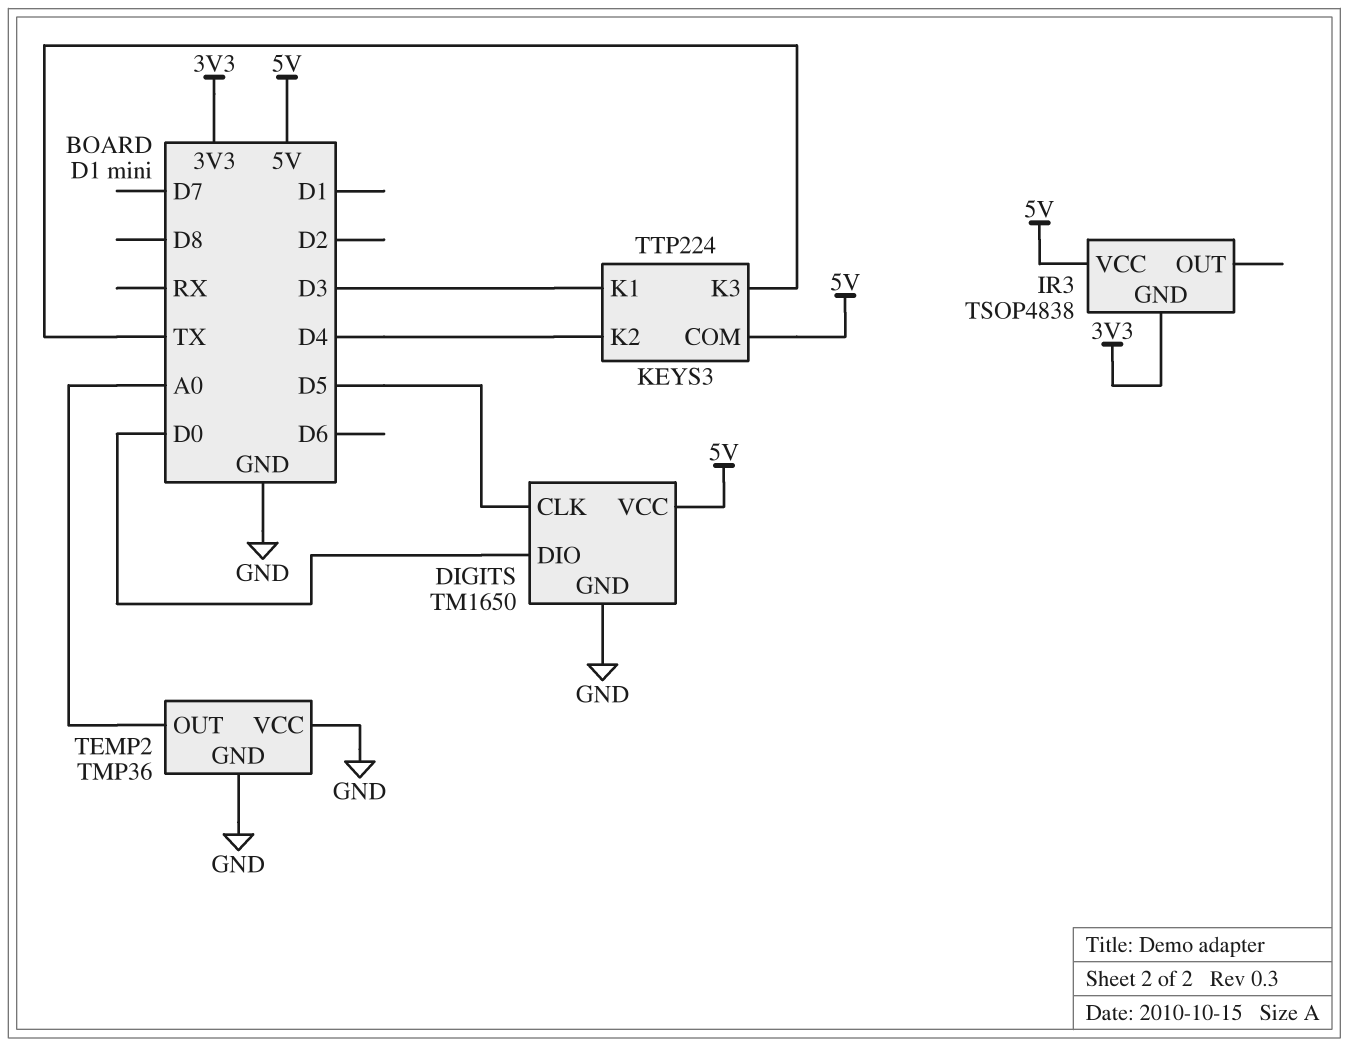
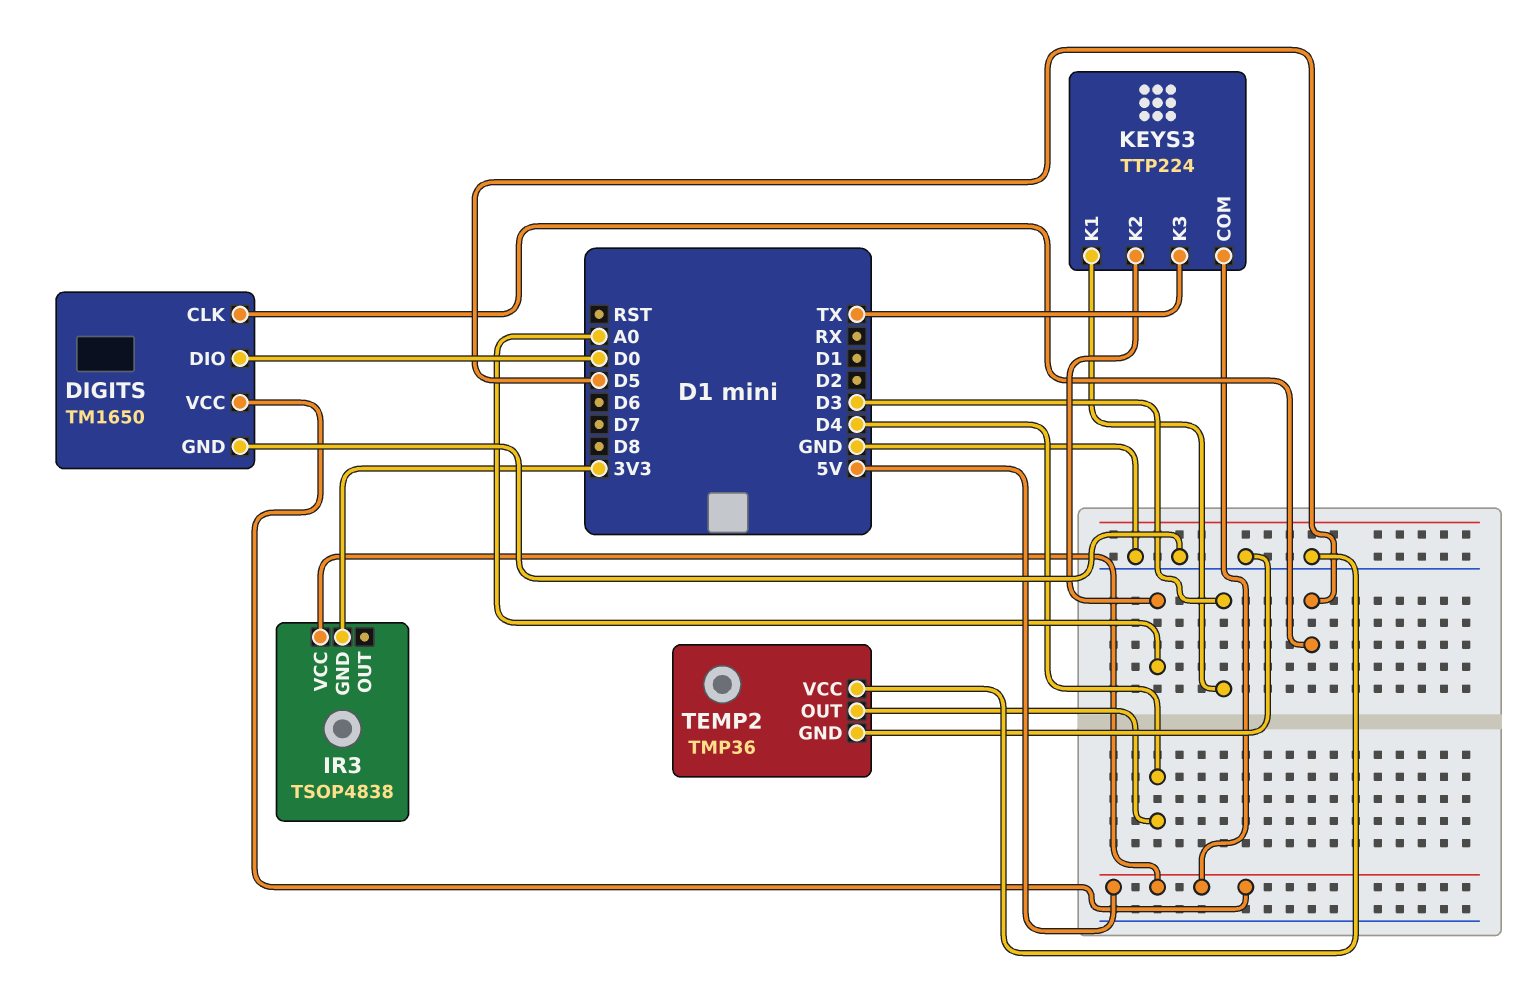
KEYS3 pin K2: D4 -> A0
TEMP2 pin OUT: A0 -> D4

